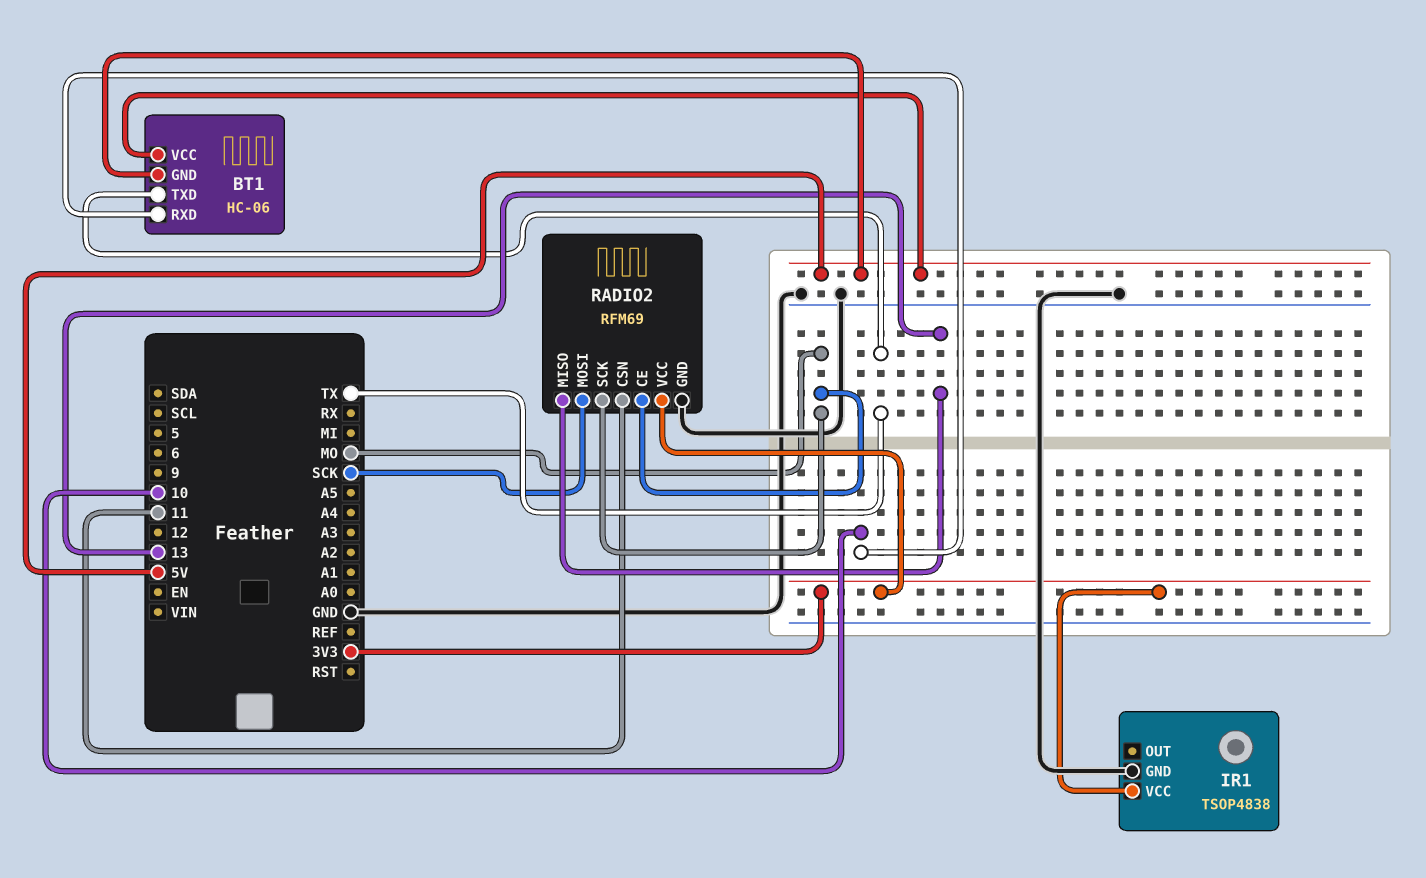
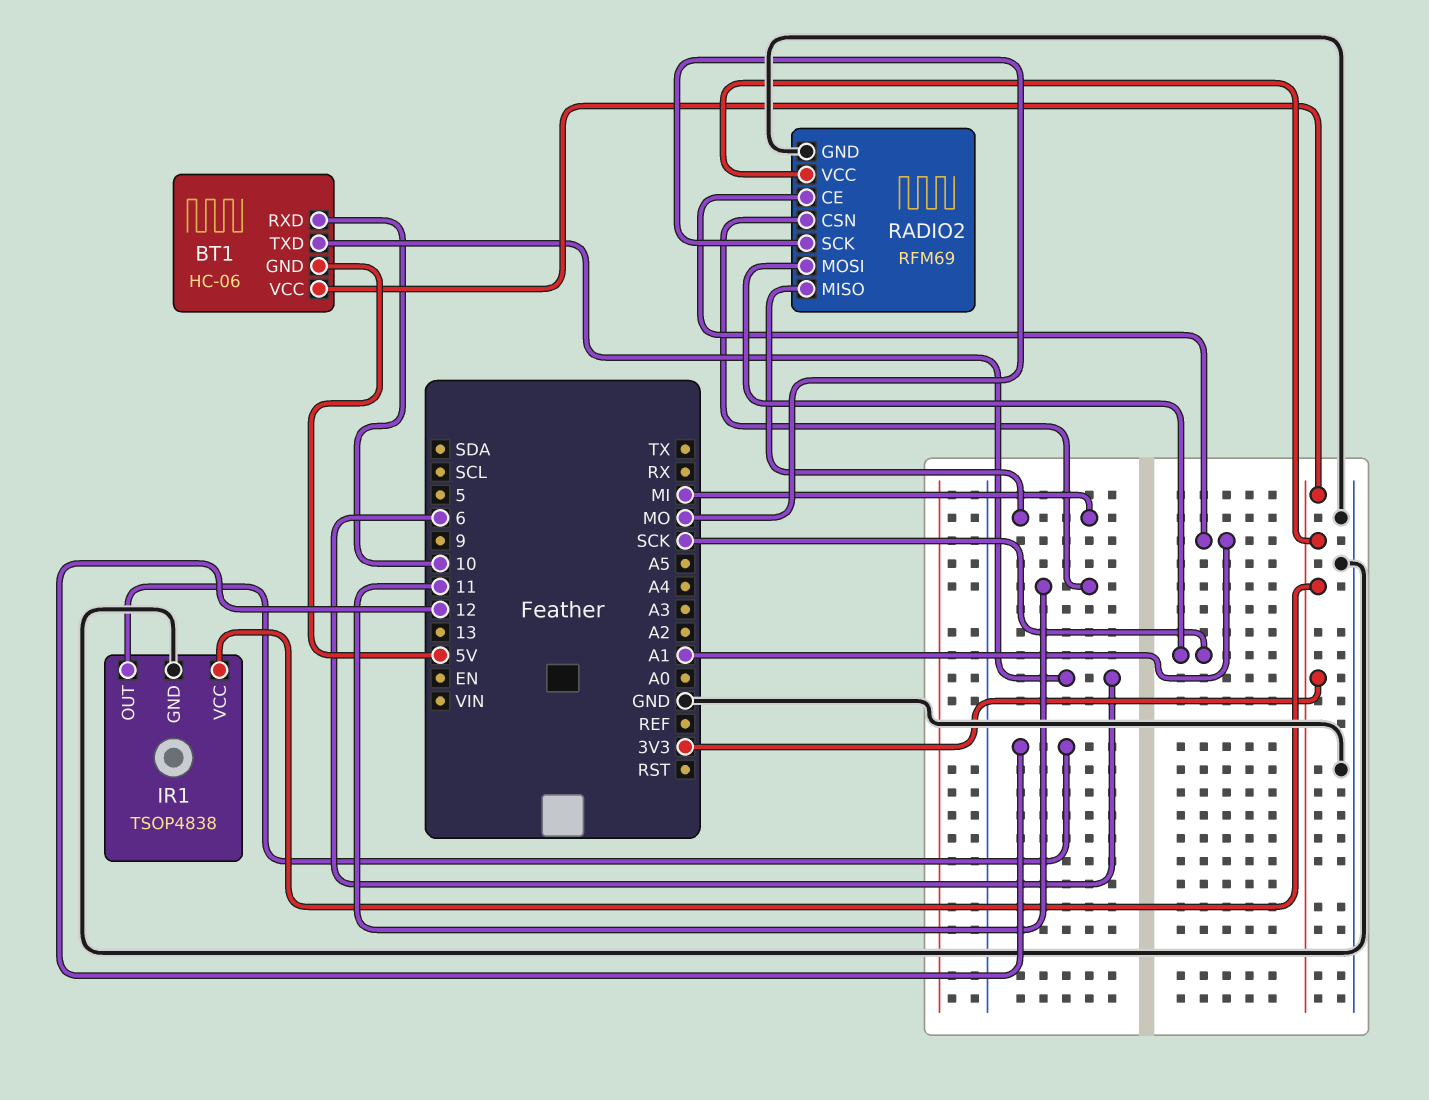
BT1 pin TXD: TX -> 6
BT1 pin VCC: 5V -> 3V3
IR1 pin OUT: none -> 12
RADIO2 pin CE: MO -> A1
RADIO2 pin MISO: 13 -> MI

